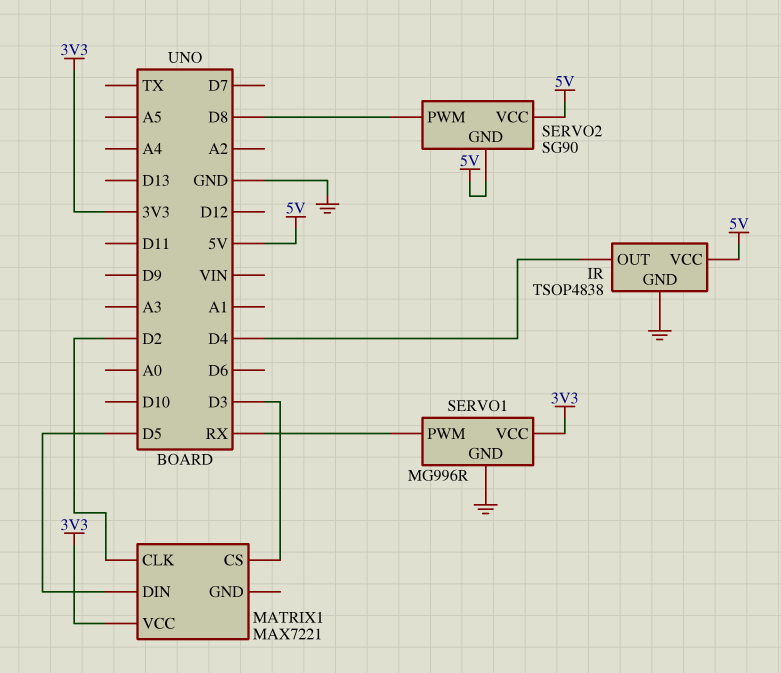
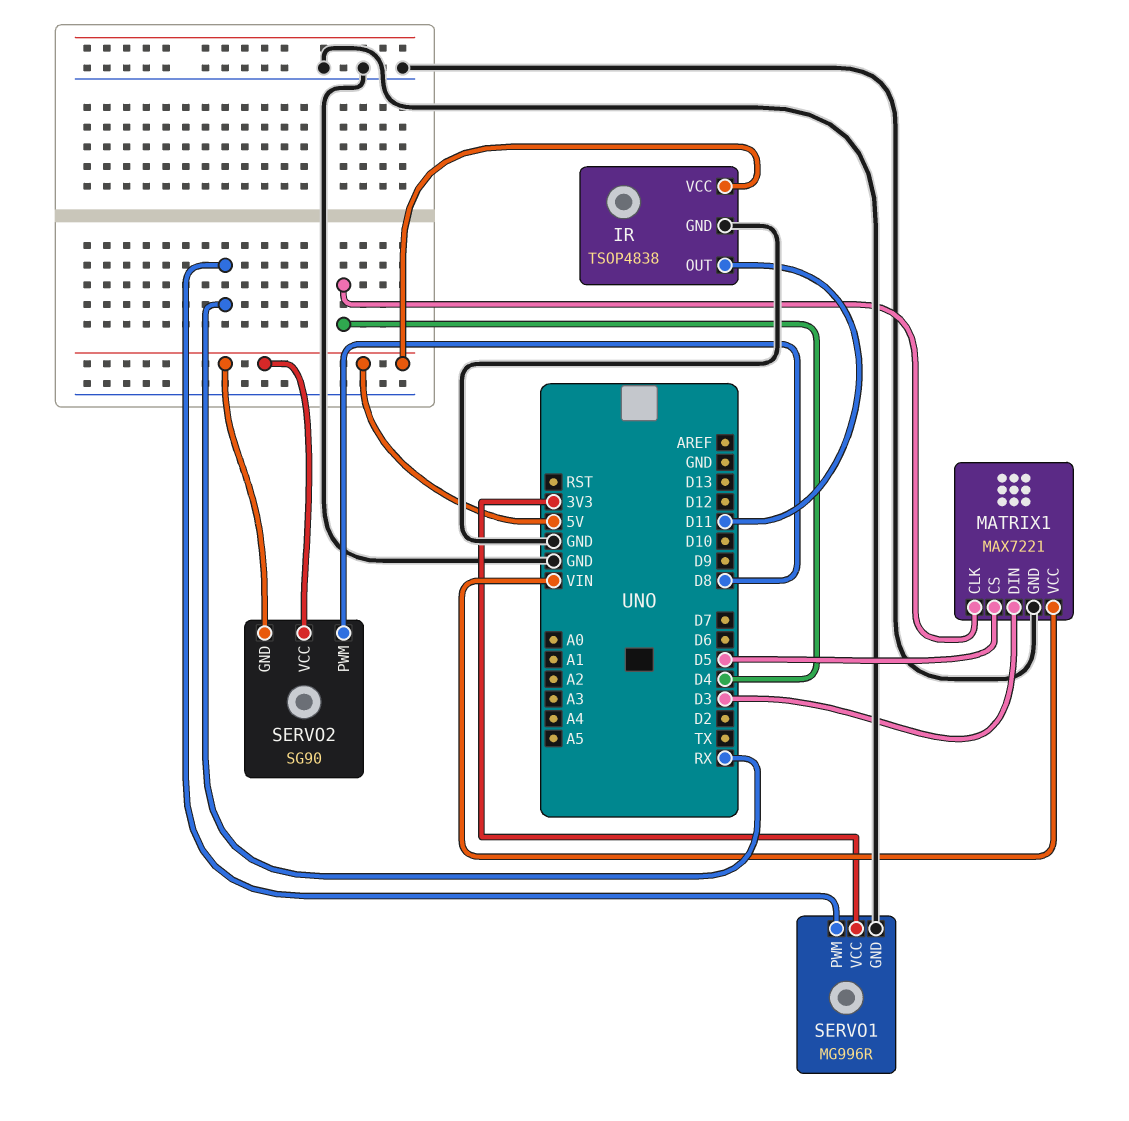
IR pin OUT: D4 -> D11
MATRIX1 pin CLK: D2 -> D4
MATRIX1 pin CS: D3 -> D5
MATRIX1 pin DIN: D5 -> D3
MATRIX1 pin GND: none -> GND
MATRIX1 pin VCC: 3V3 -> VIN

